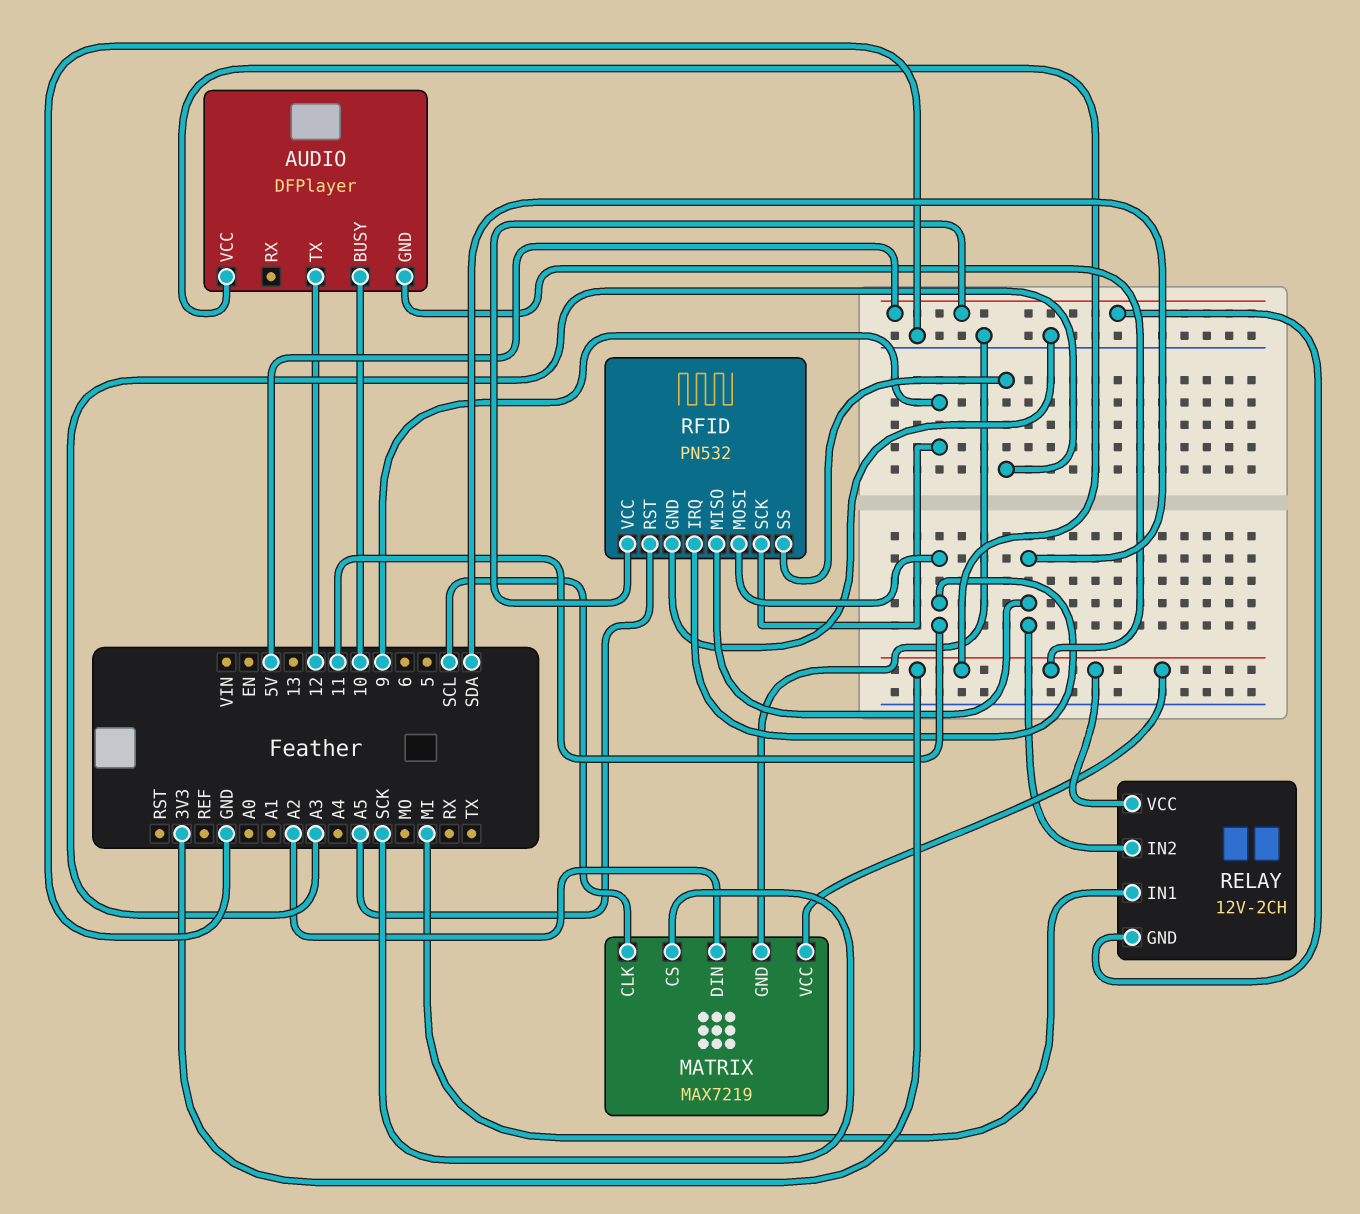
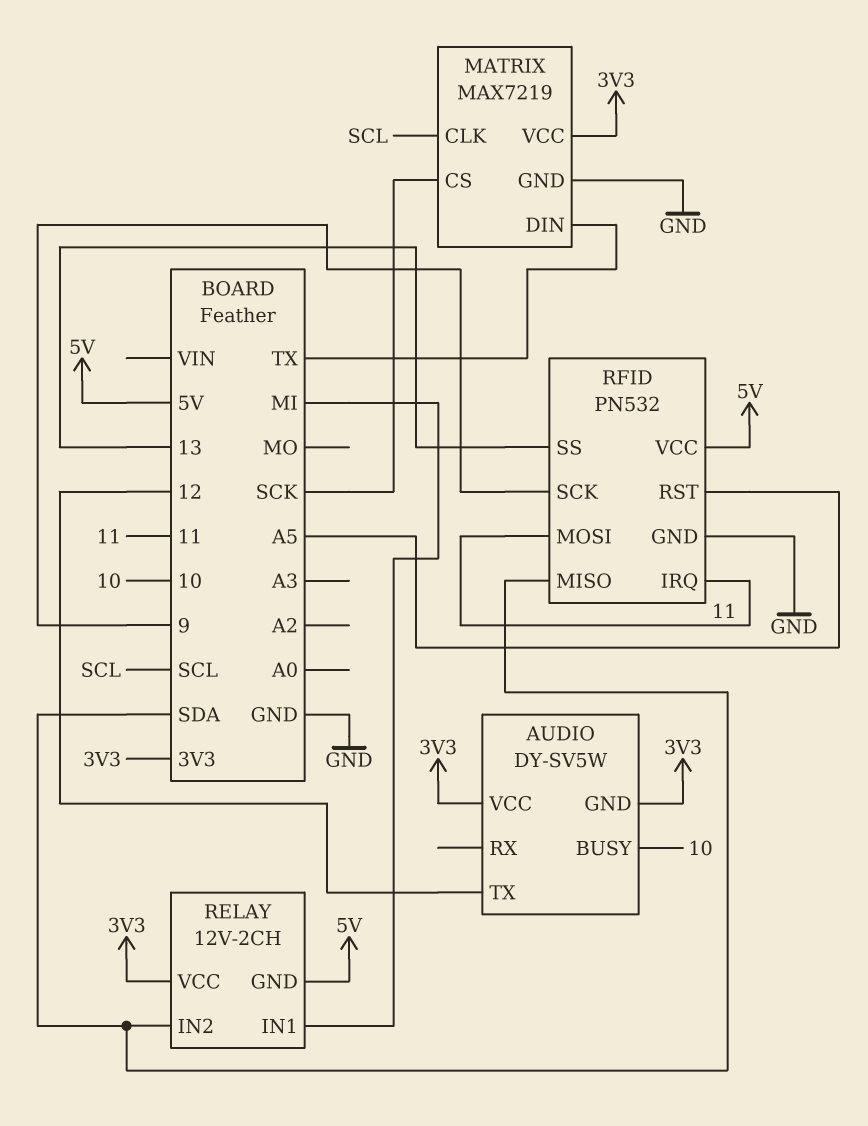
AUDIO: DFPlayer -> DY-SV5W
MATRIX pin DIN: A2 -> TX
RFID pin SS: A3 -> 13

